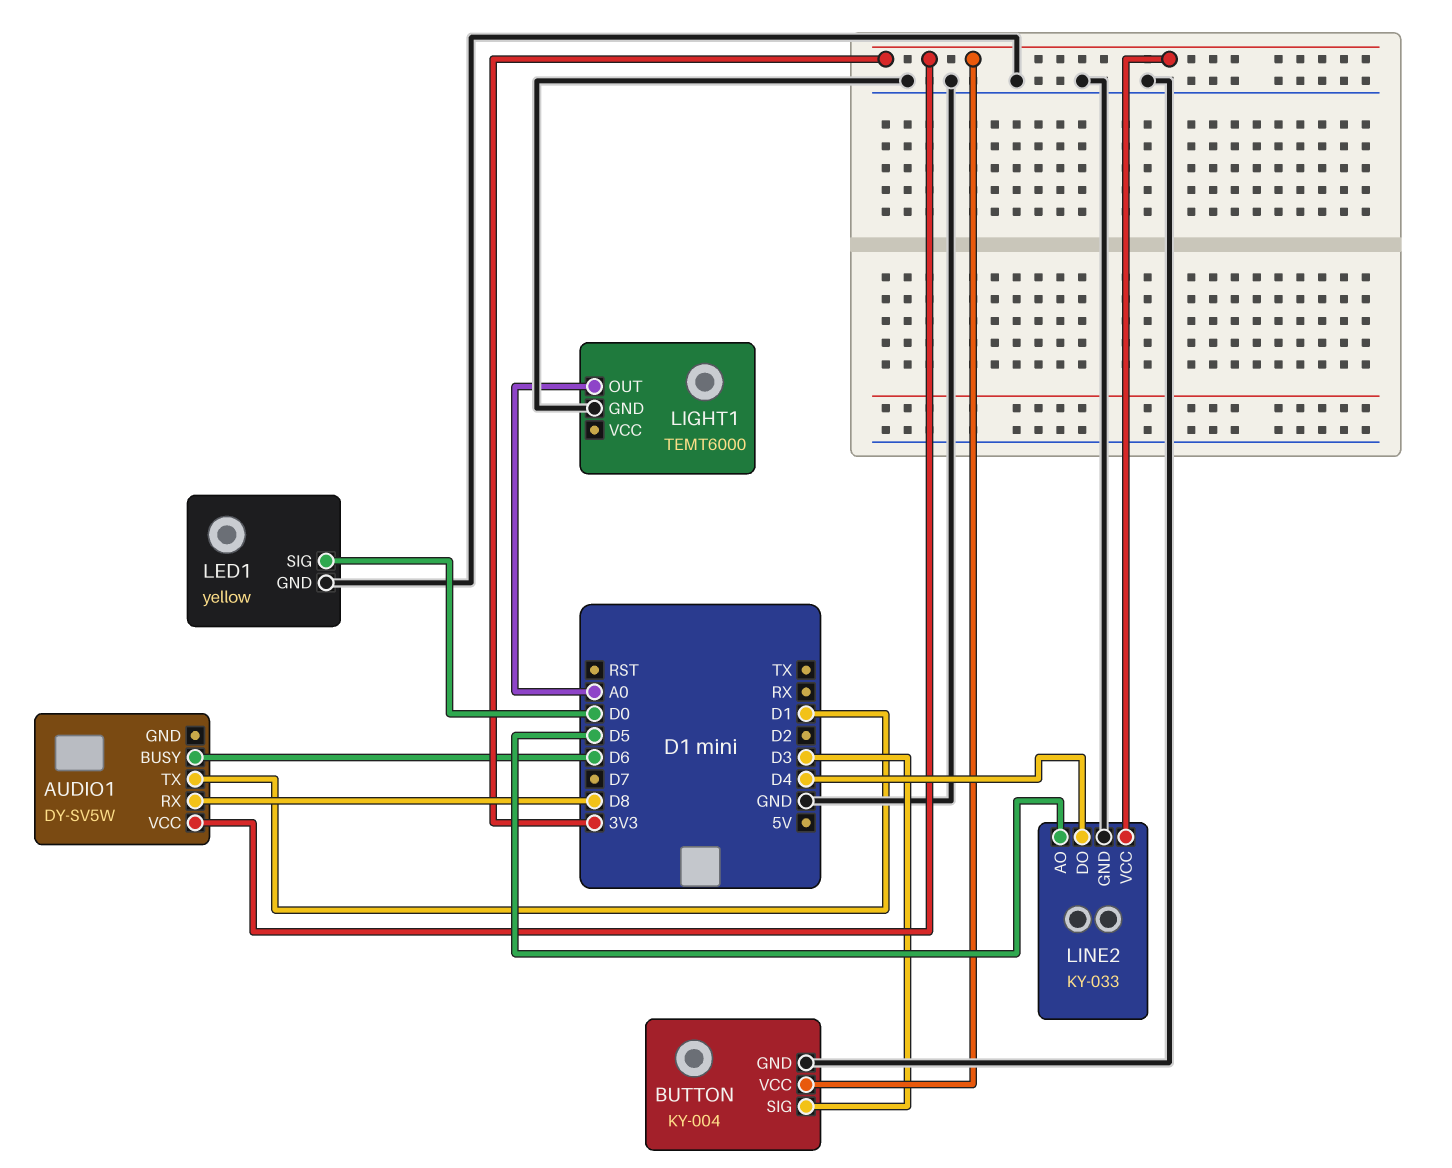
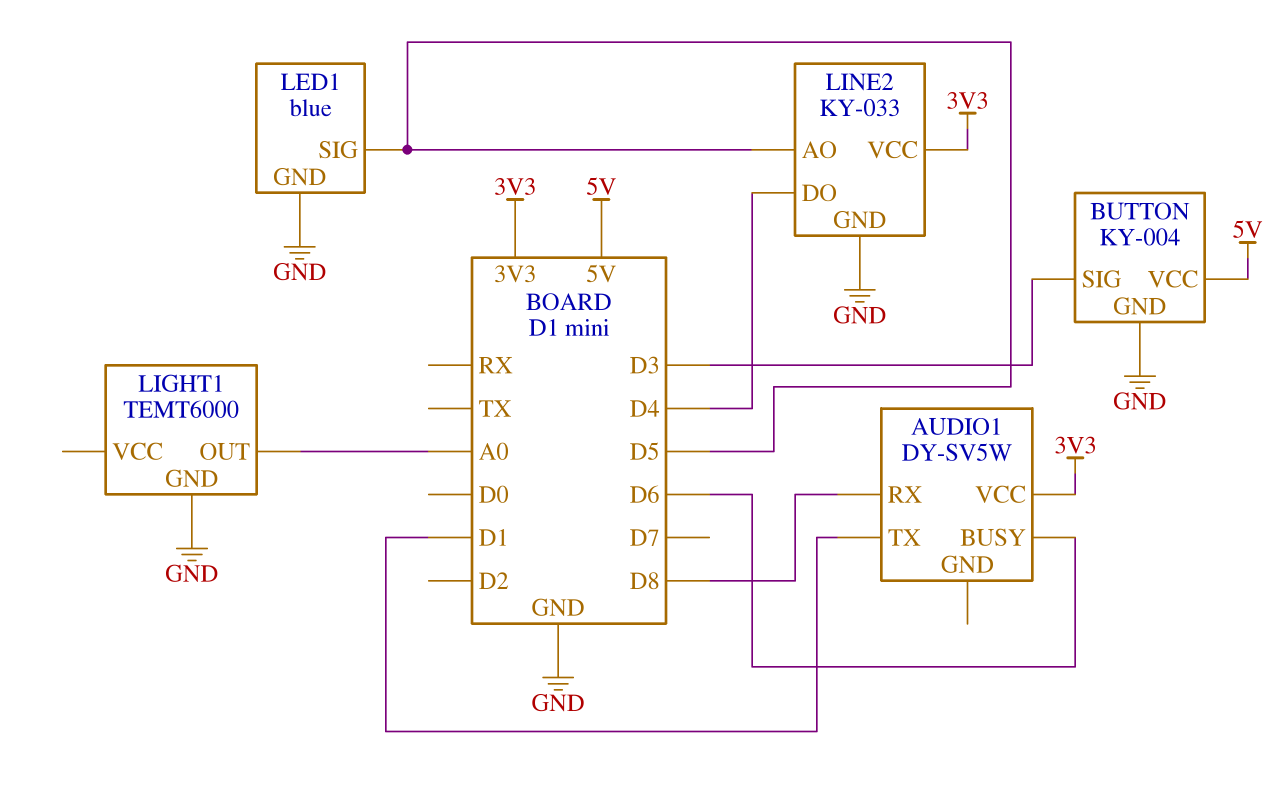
BUTTON pin VCC: 3V3 -> 5V
LED1: yellow -> blue
LED1 pin SIG: D0 -> D5

